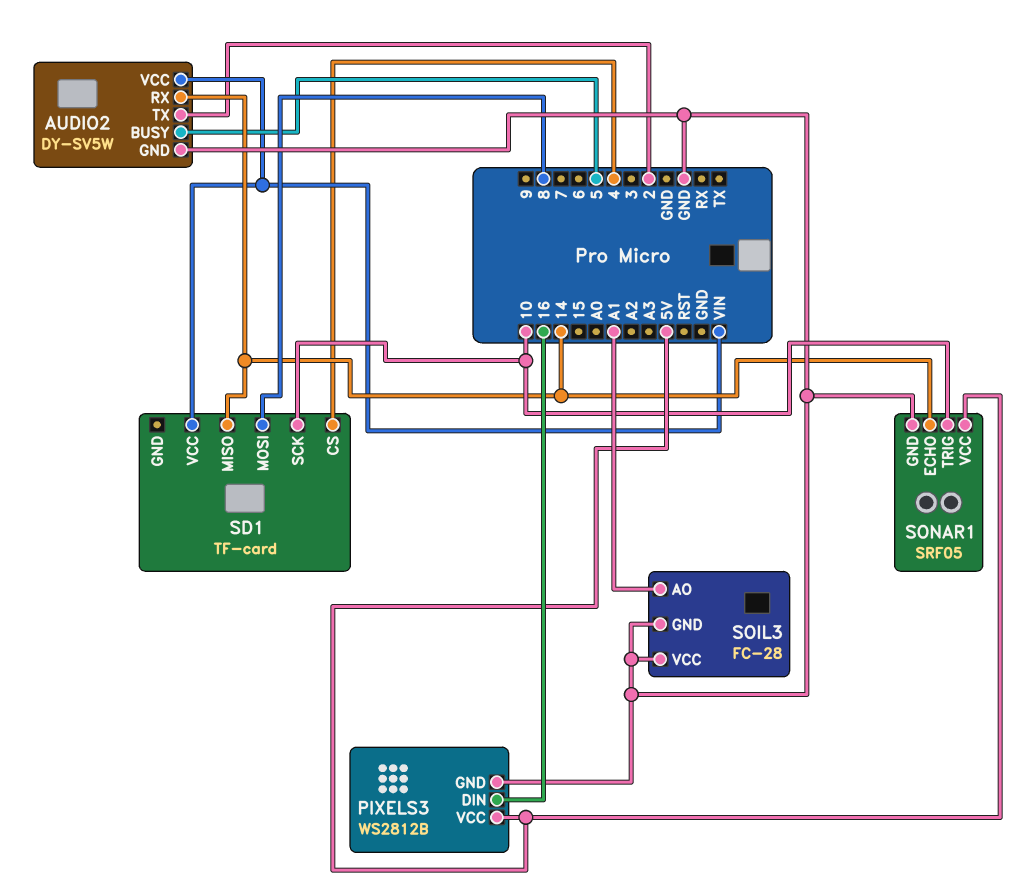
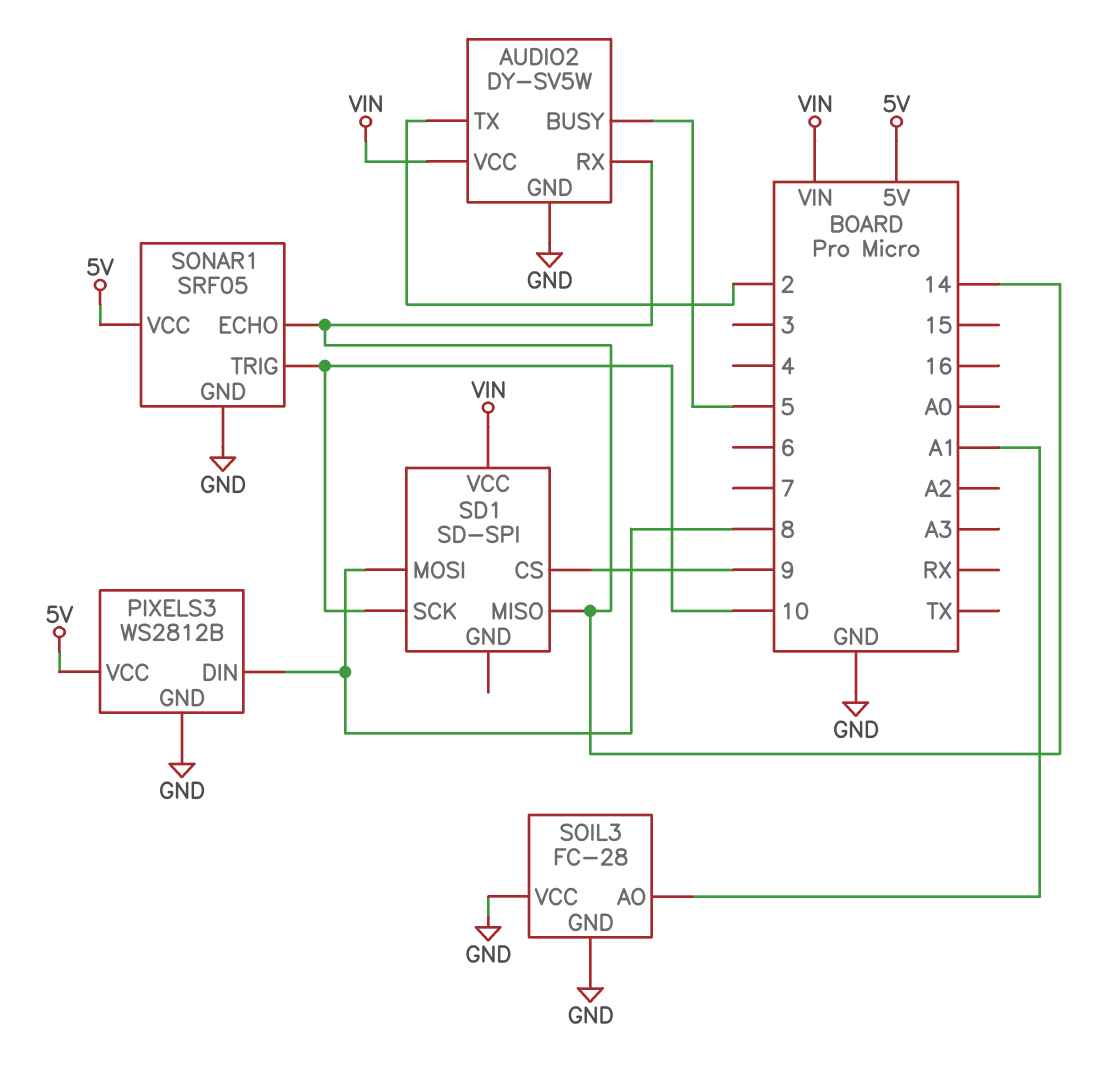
PIXELS3 pin DIN: 16 -> 8
SD1: TF-card -> SD-SPI
SD1 pin CS: 4 -> 9

